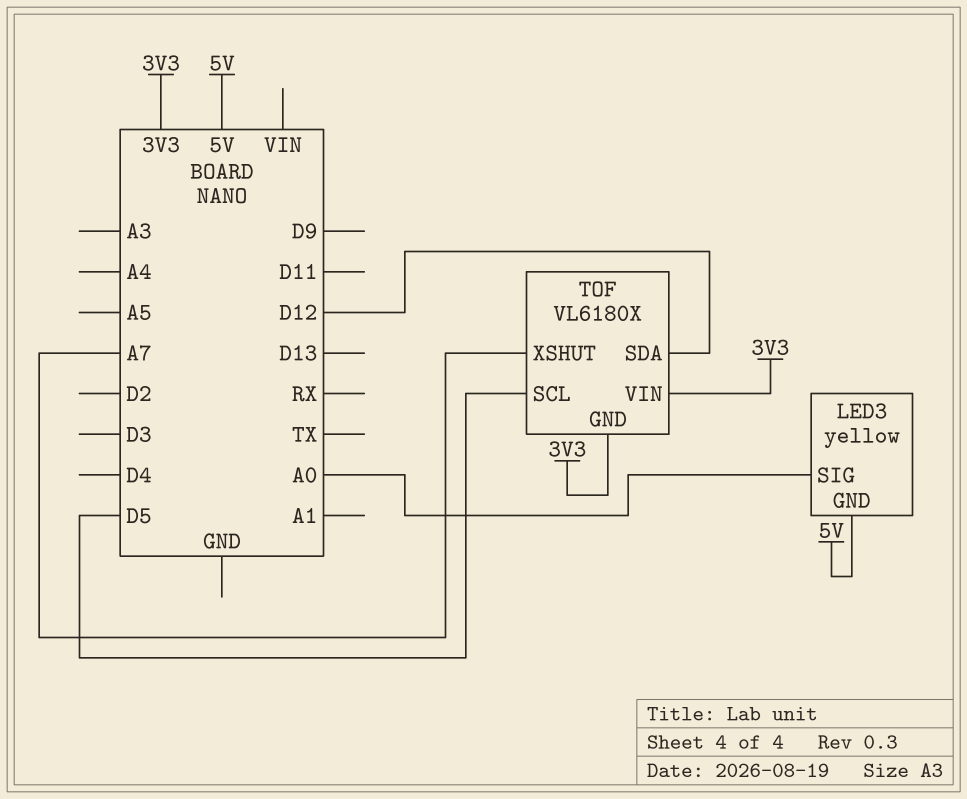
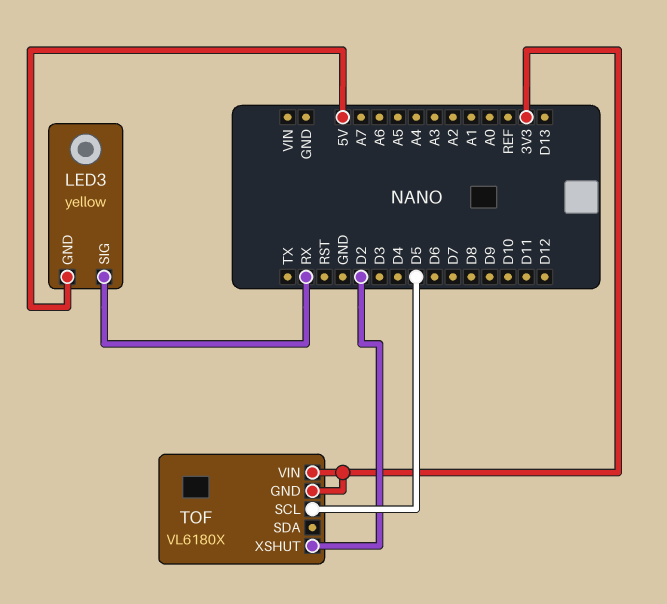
LED3 pin SIG: A0 -> RX
TOF pin SDA: D12 -> none
TOF pin XSHUT: A7 -> D2

